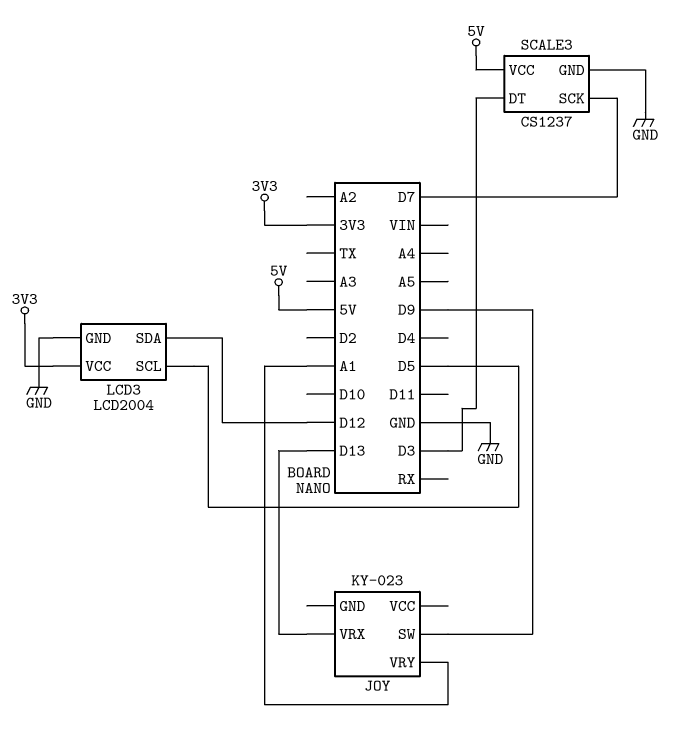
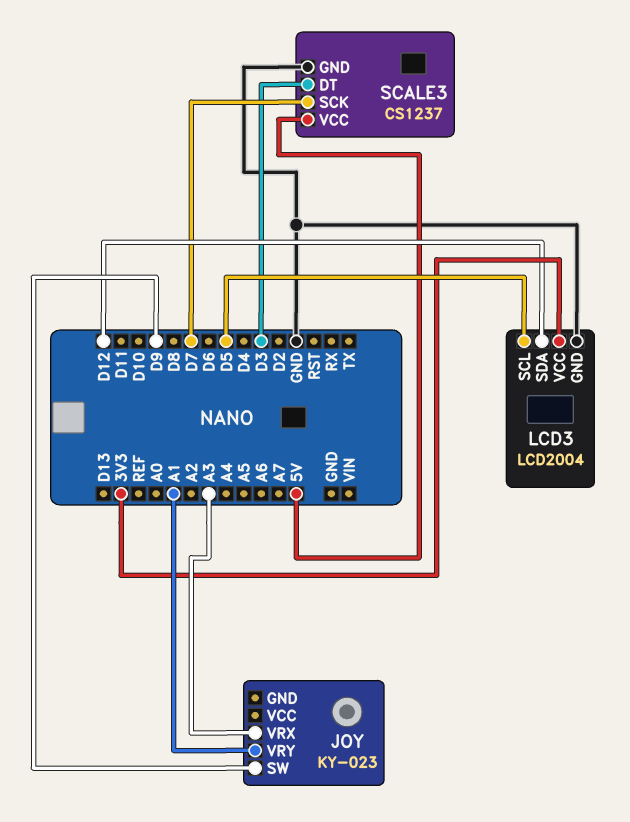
JOY pin VRX: D13 -> A3

